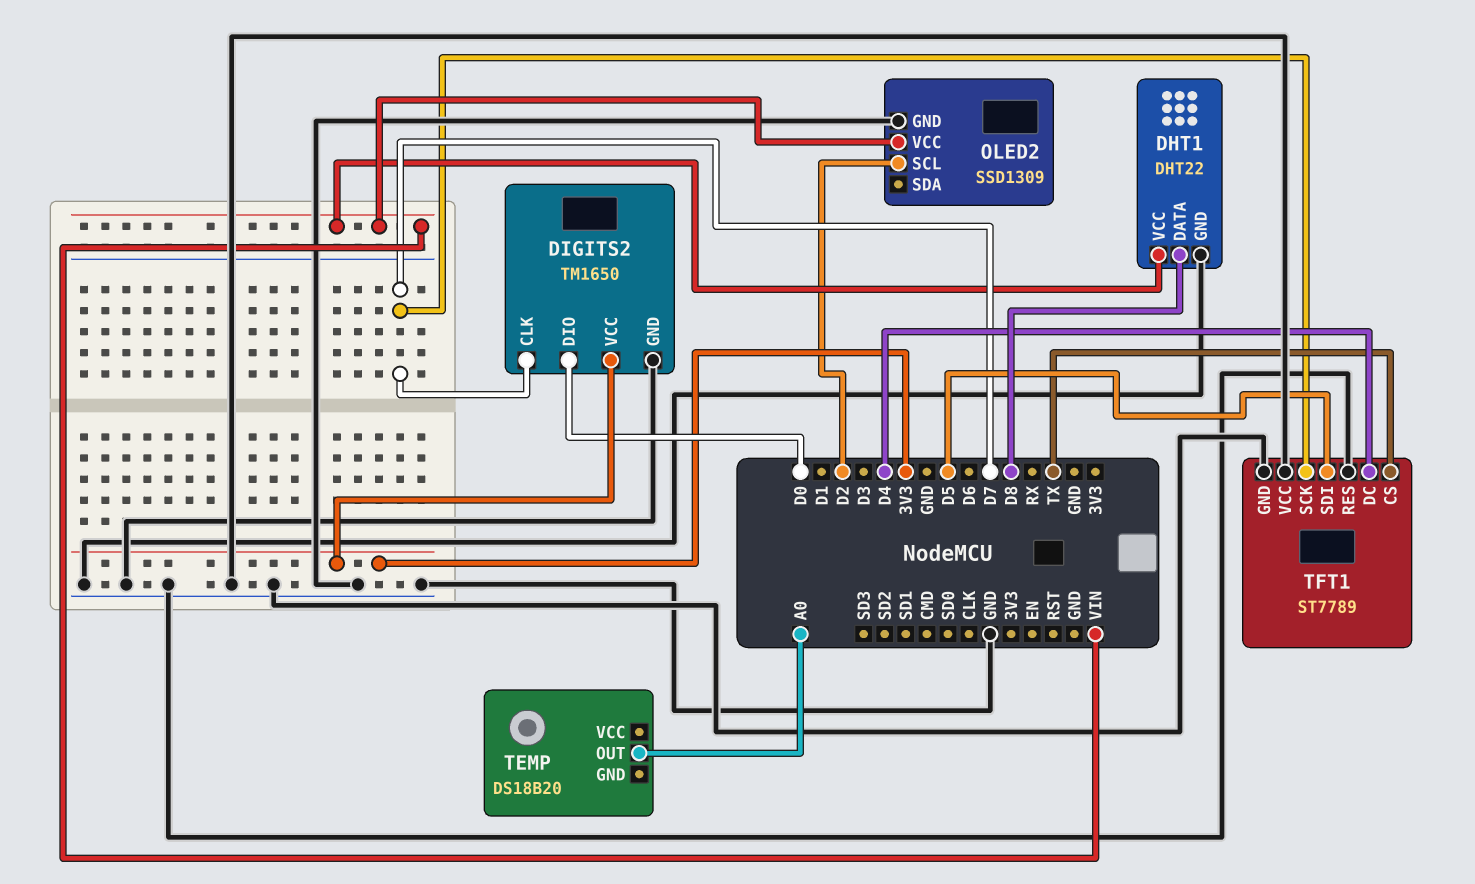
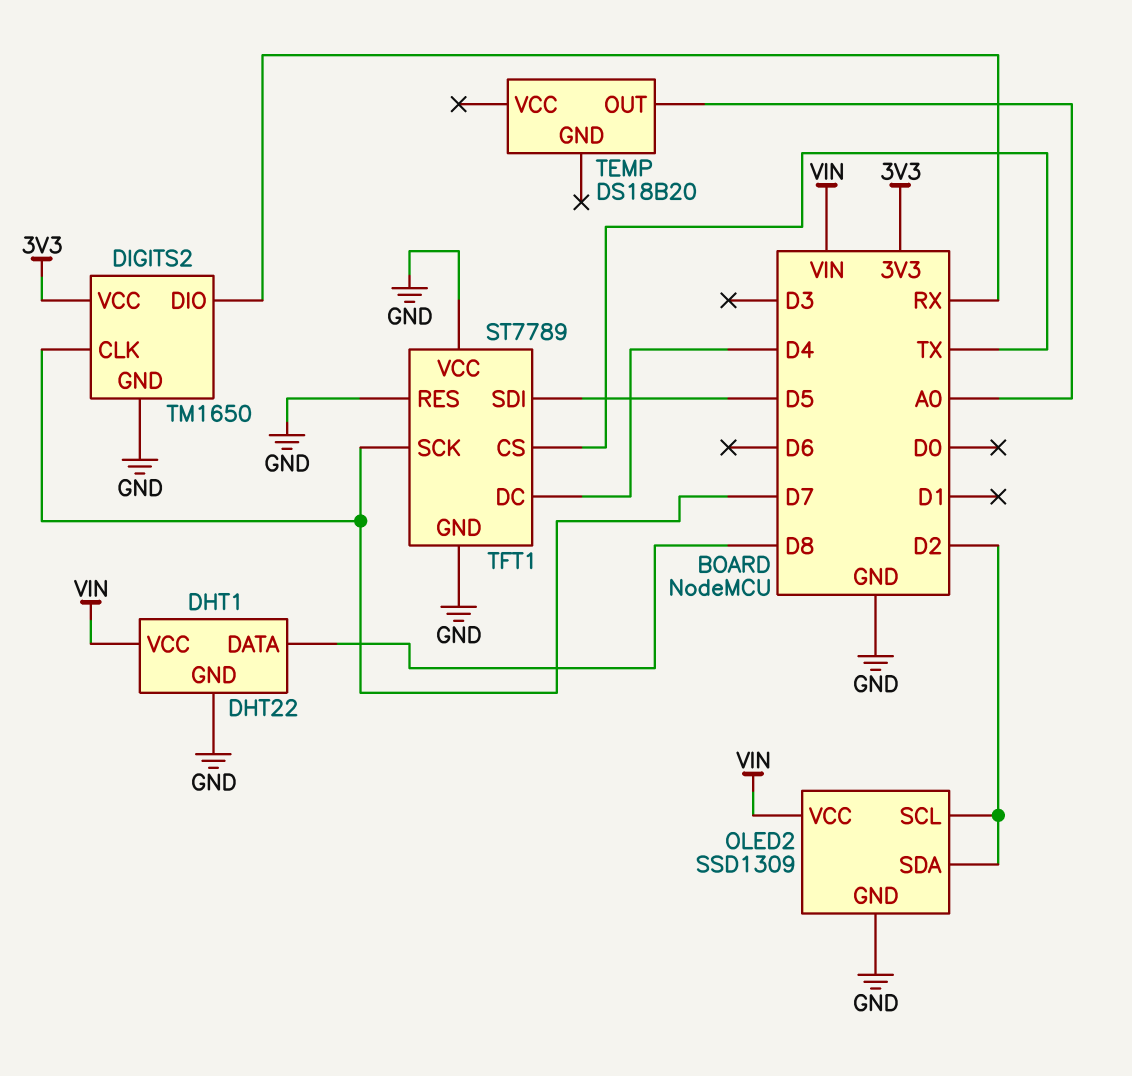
DIGITS2 pin DIO: D0 -> RX
OLED2 pin SDA: none -> D2

